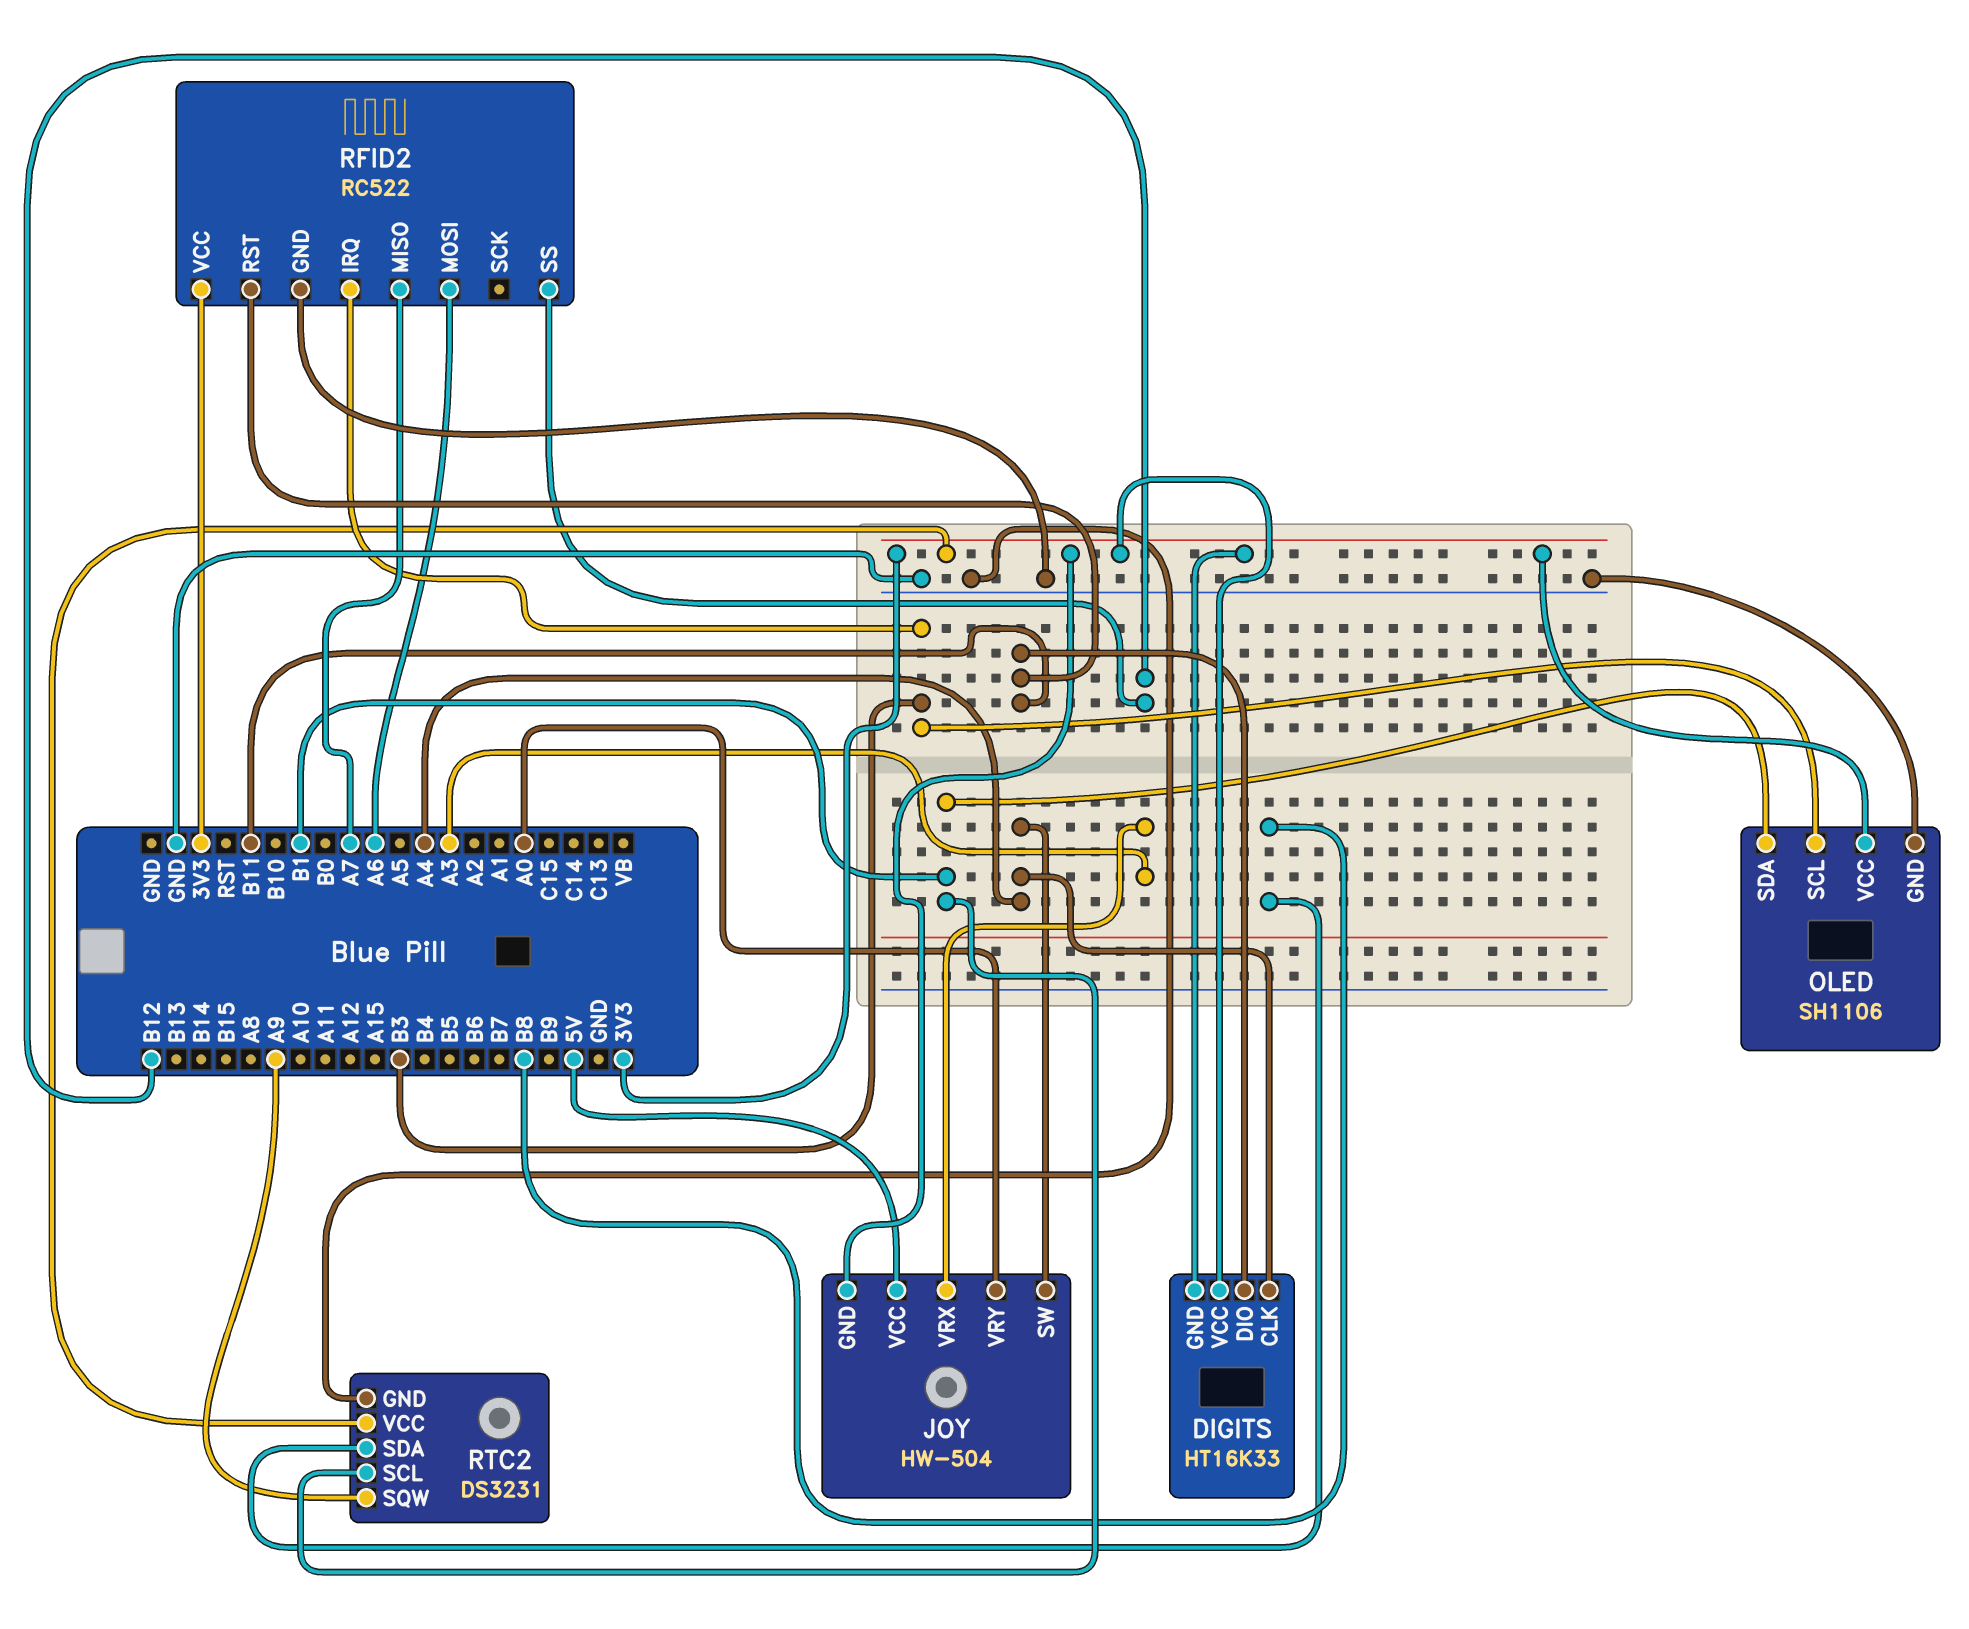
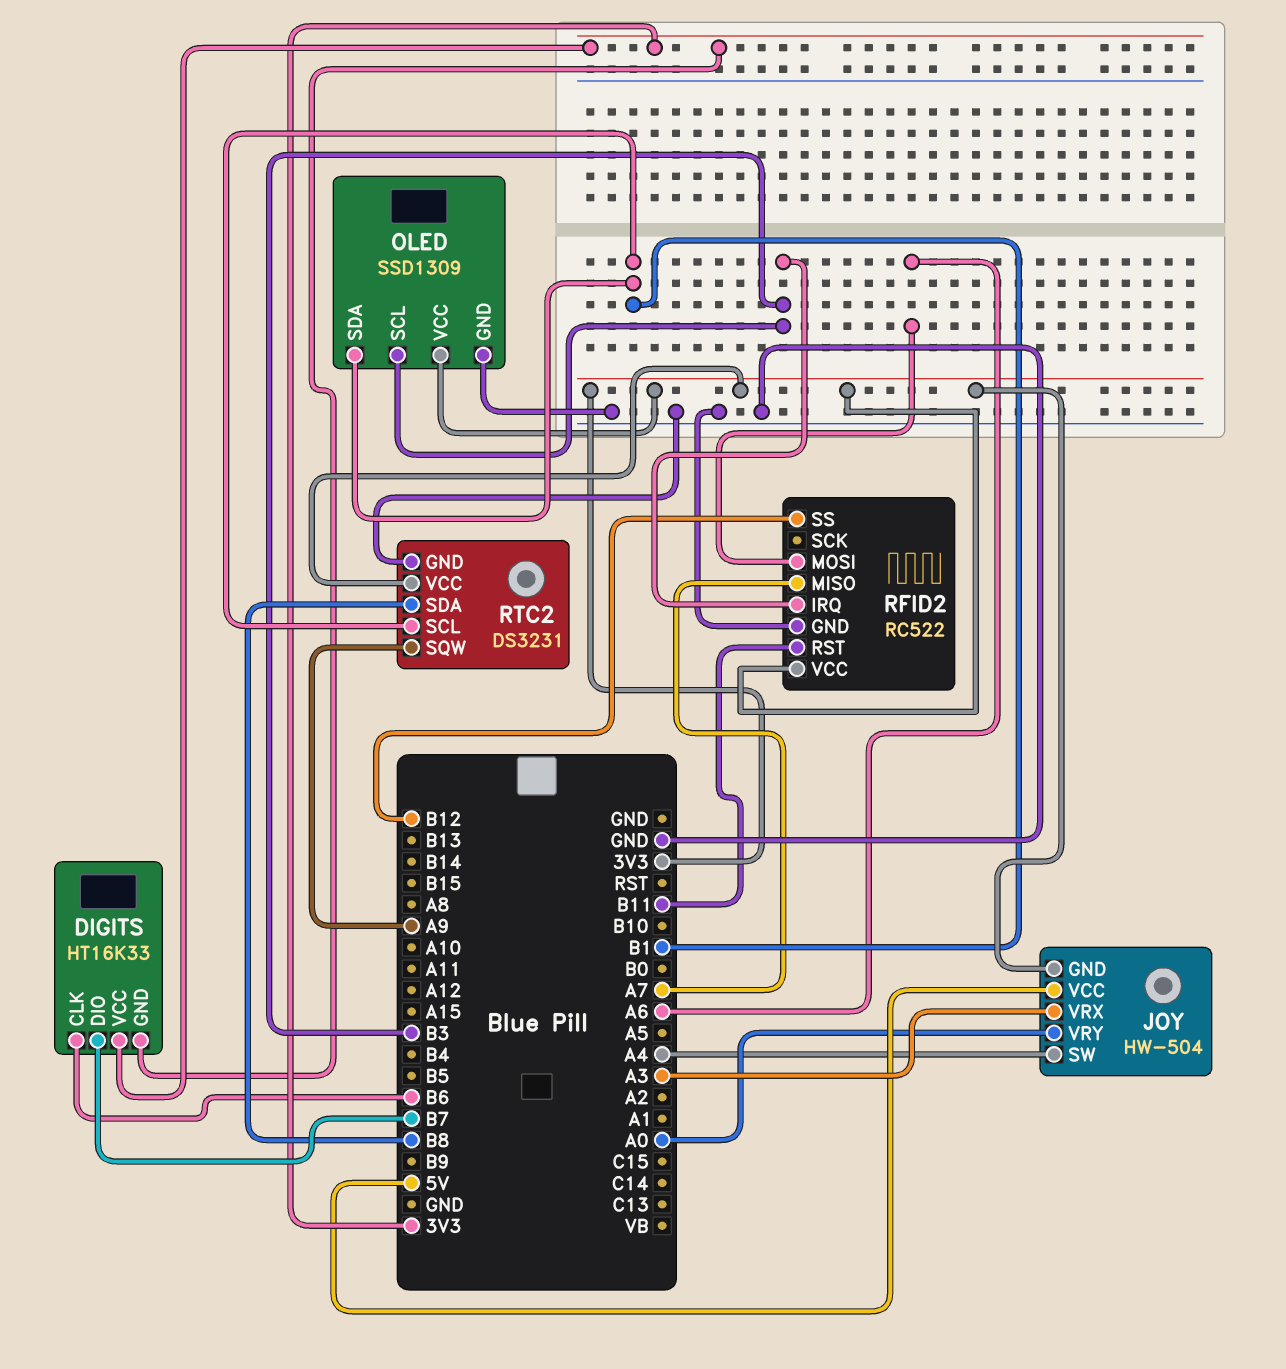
DIGITS pin CLK: A4 -> B6
DIGITS pin DIO: B11 -> B7
OLED: SH1106 -> SSD1309

